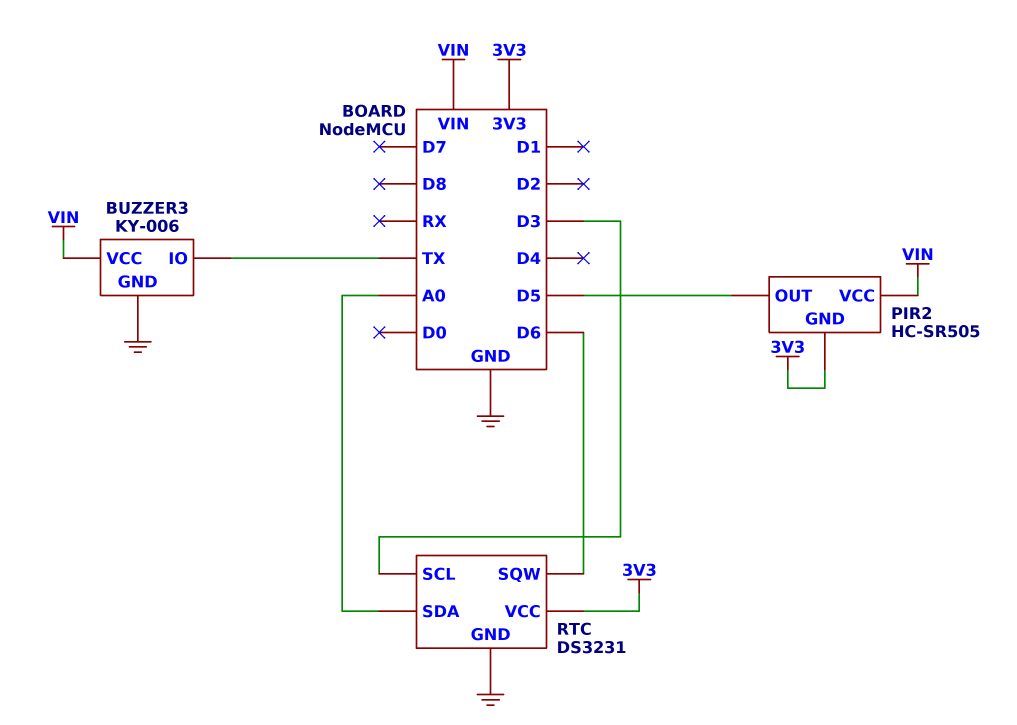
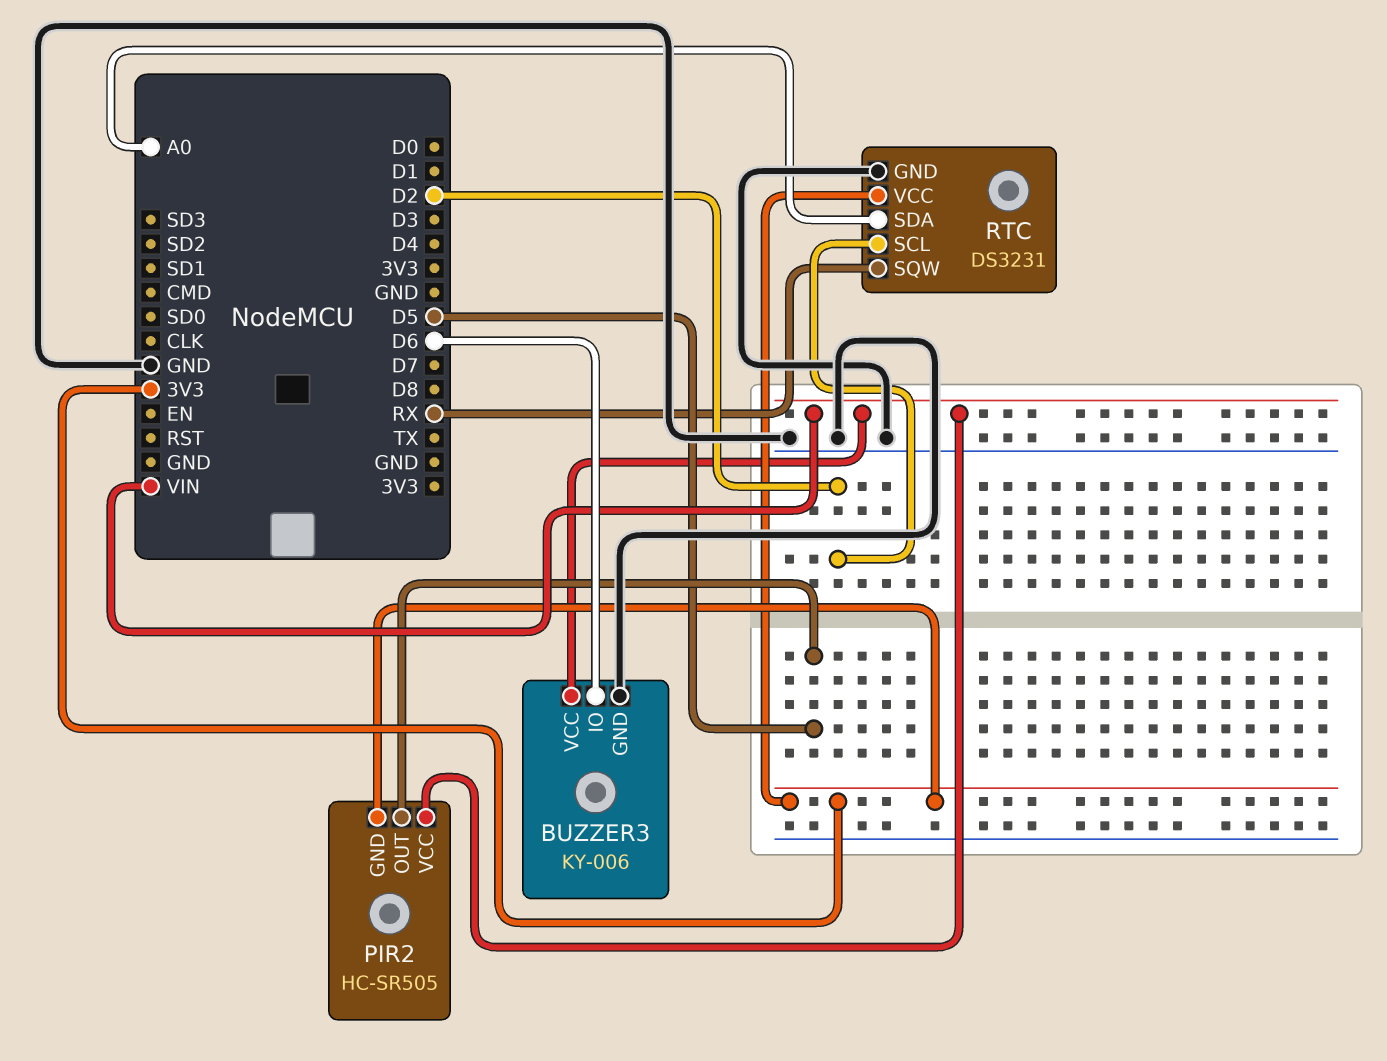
BUZZER3 pin IO: TX -> D6
RTC pin SCL: D3 -> D2
RTC pin SQW: D6 -> RX

